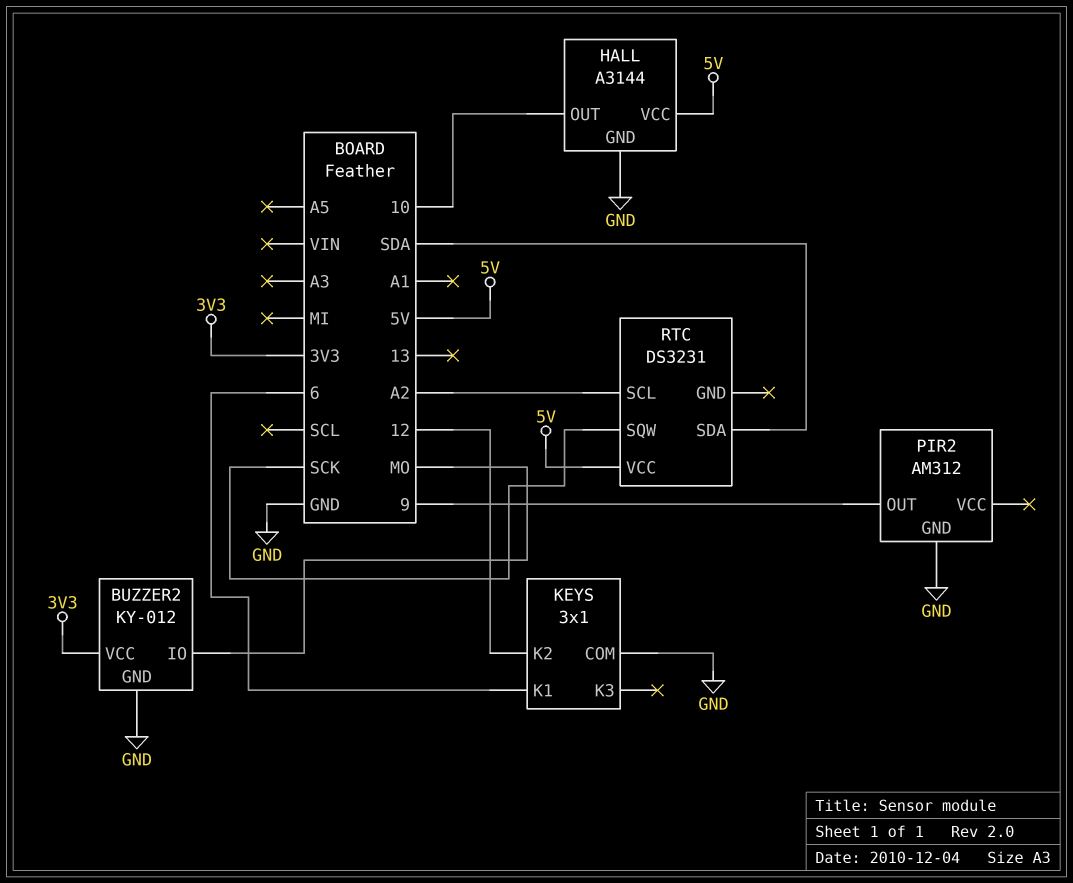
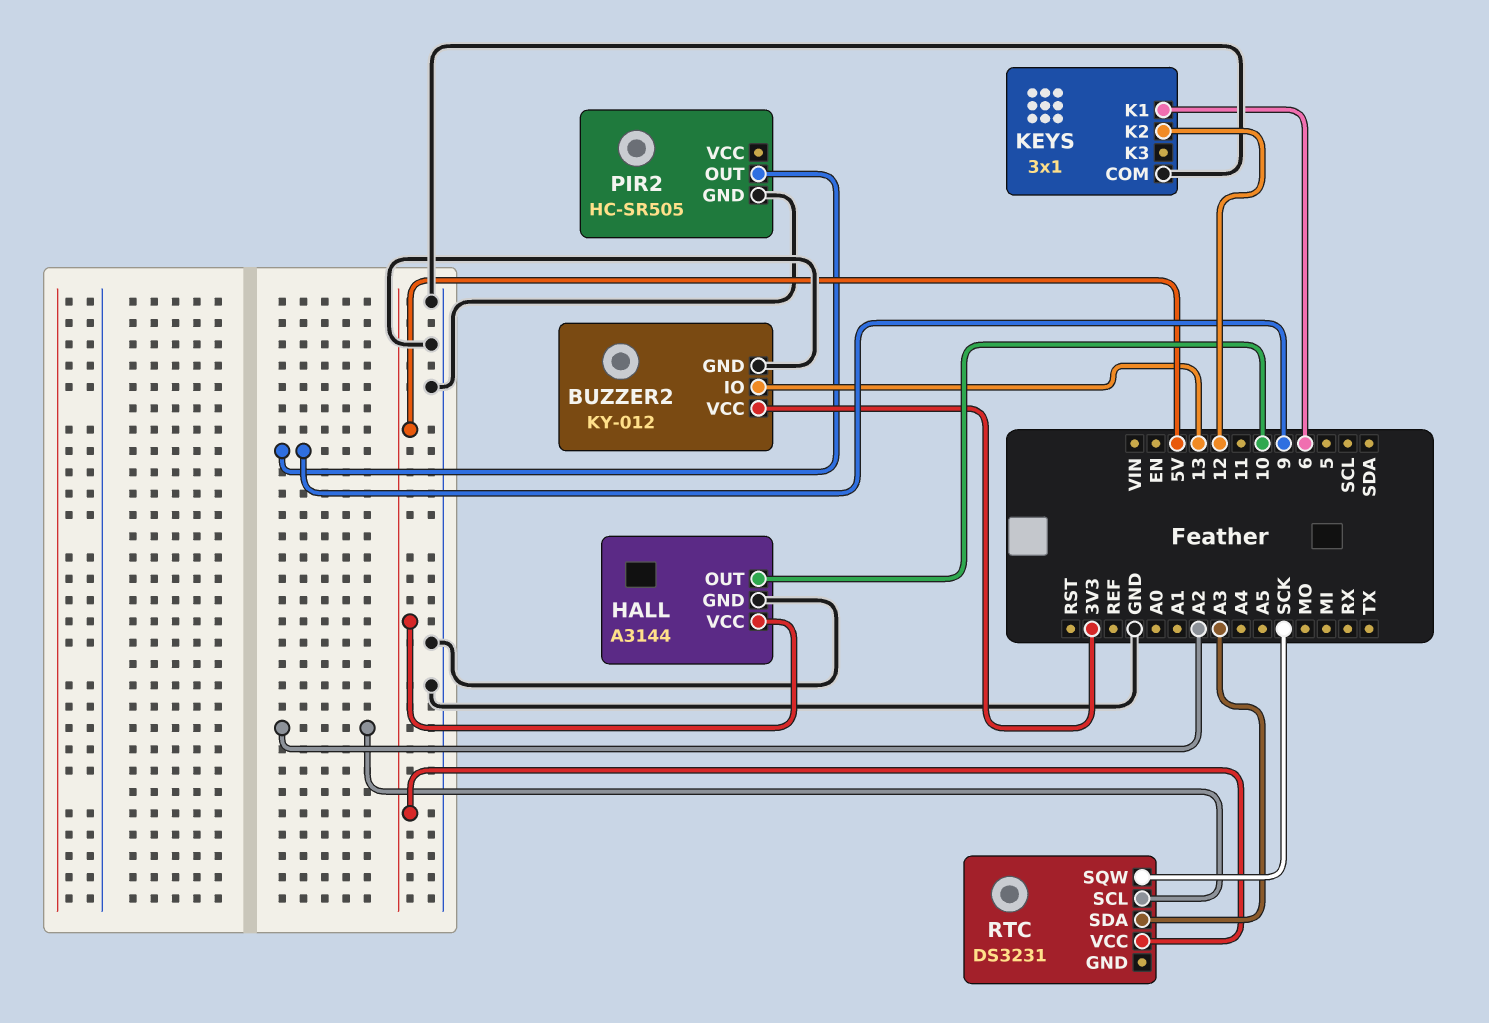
BUZZER2 pin IO: MO -> 13
PIR2: AM312 -> HC-SR505
RTC pin SDA: SDA -> A3

